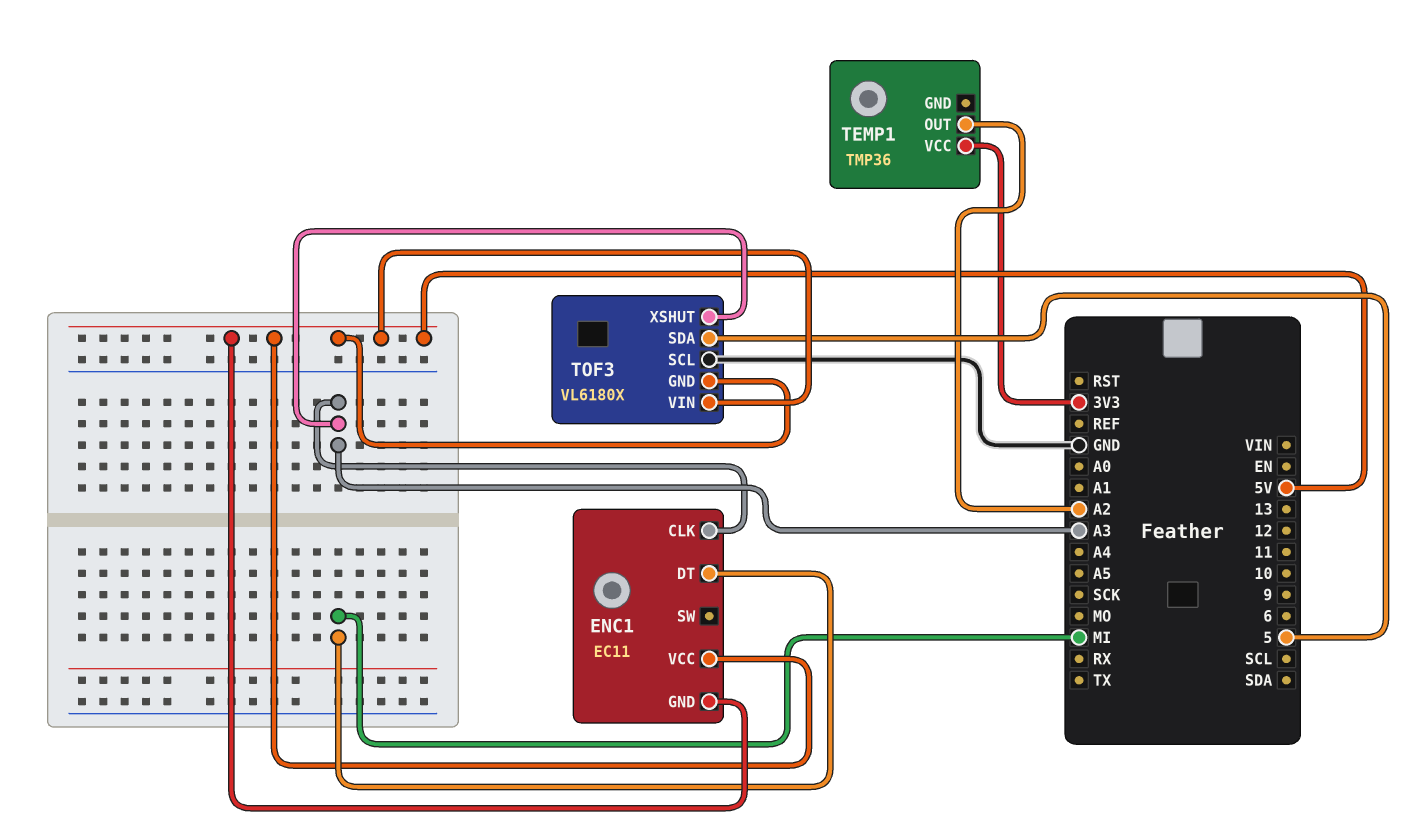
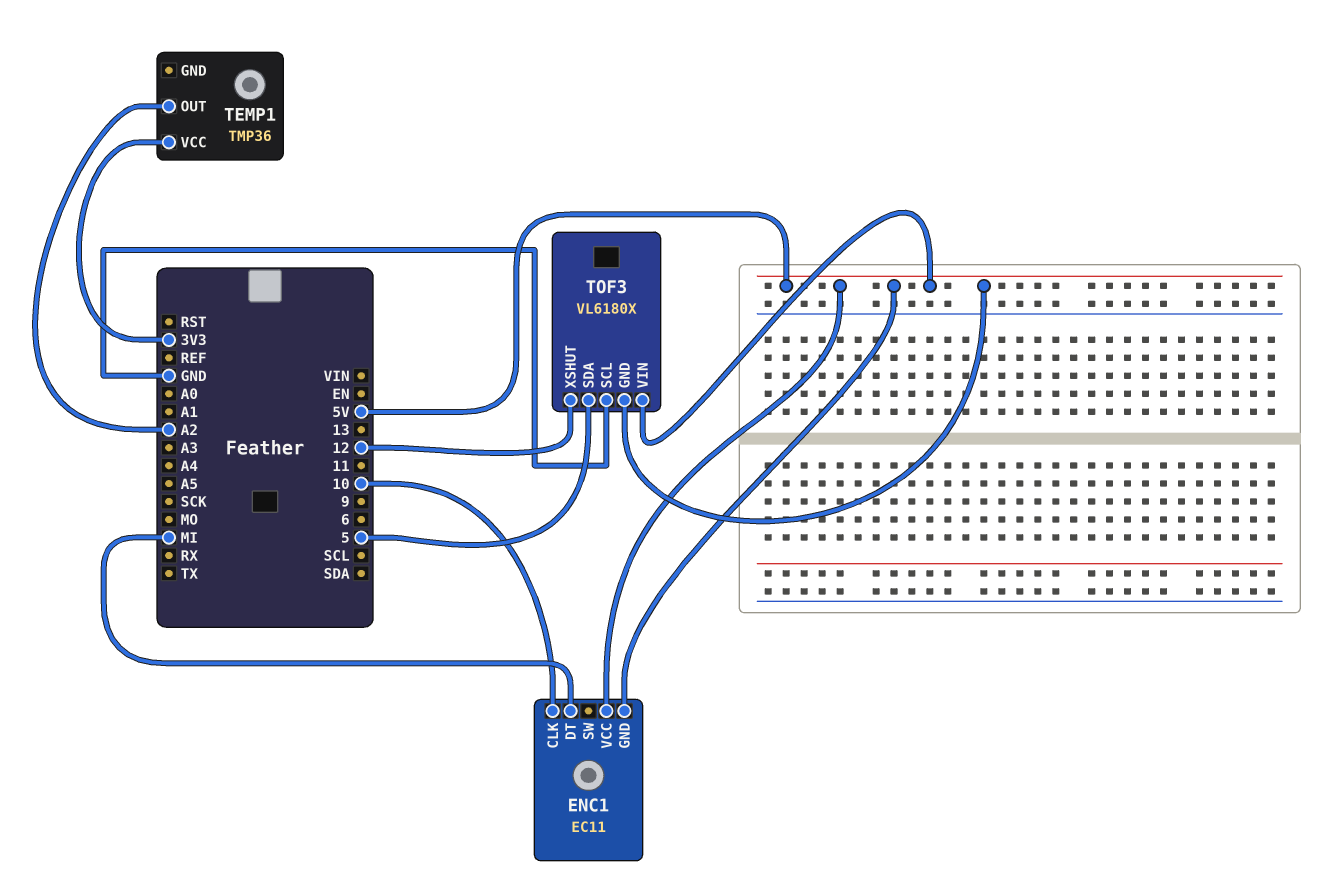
ENC1 pin CLK: A3 -> 10
TOF3 pin XSHUT: A3 -> 12

